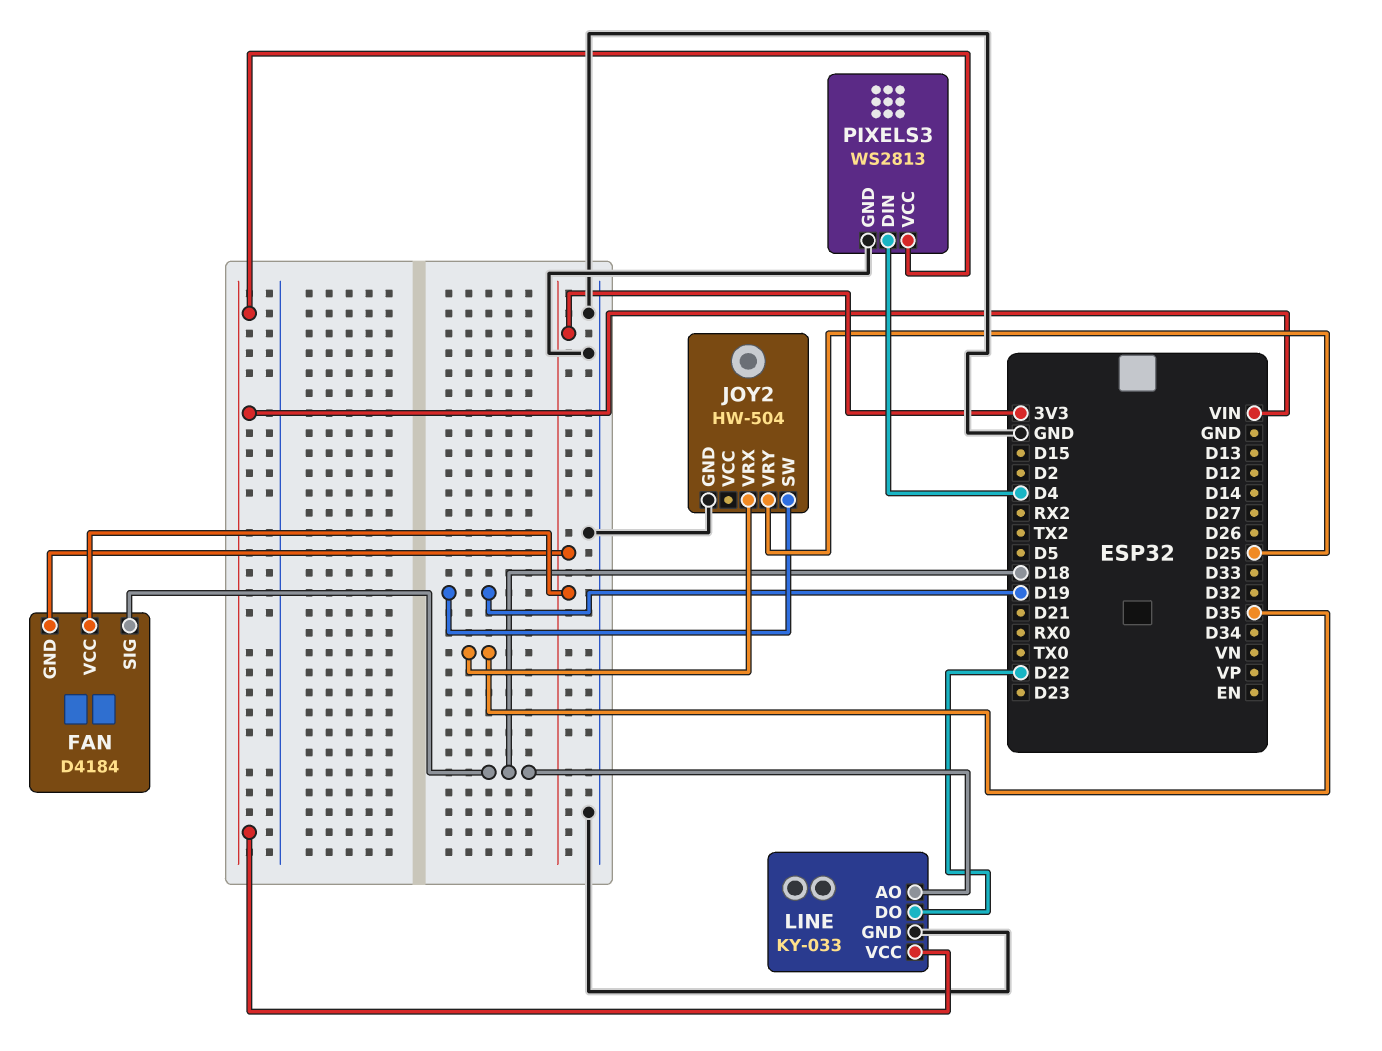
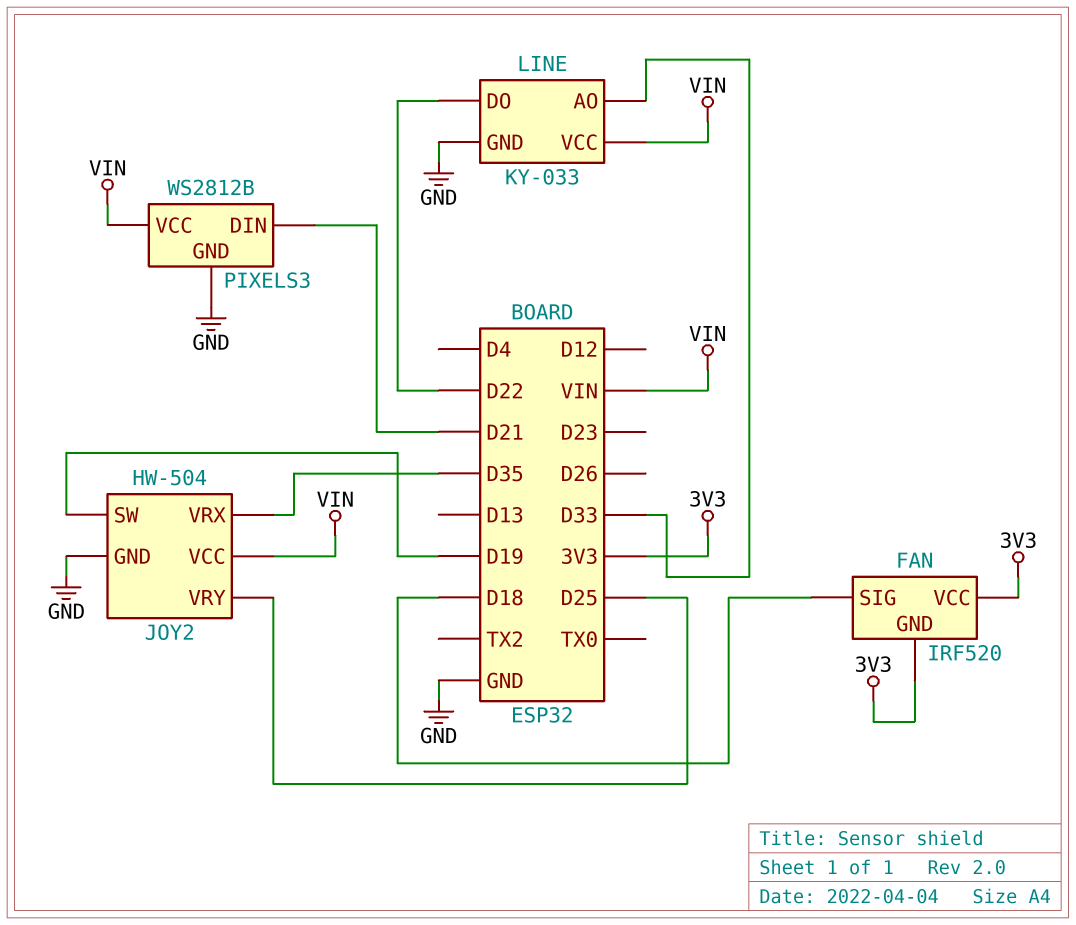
FAN: D4184 -> IRF520
JOY2 pin VCC: none -> VIN
LINE pin AO: D18 -> D33
PIXELS3: WS2813 -> WS2812B
PIXELS3 pin DIN: D4 -> D21

